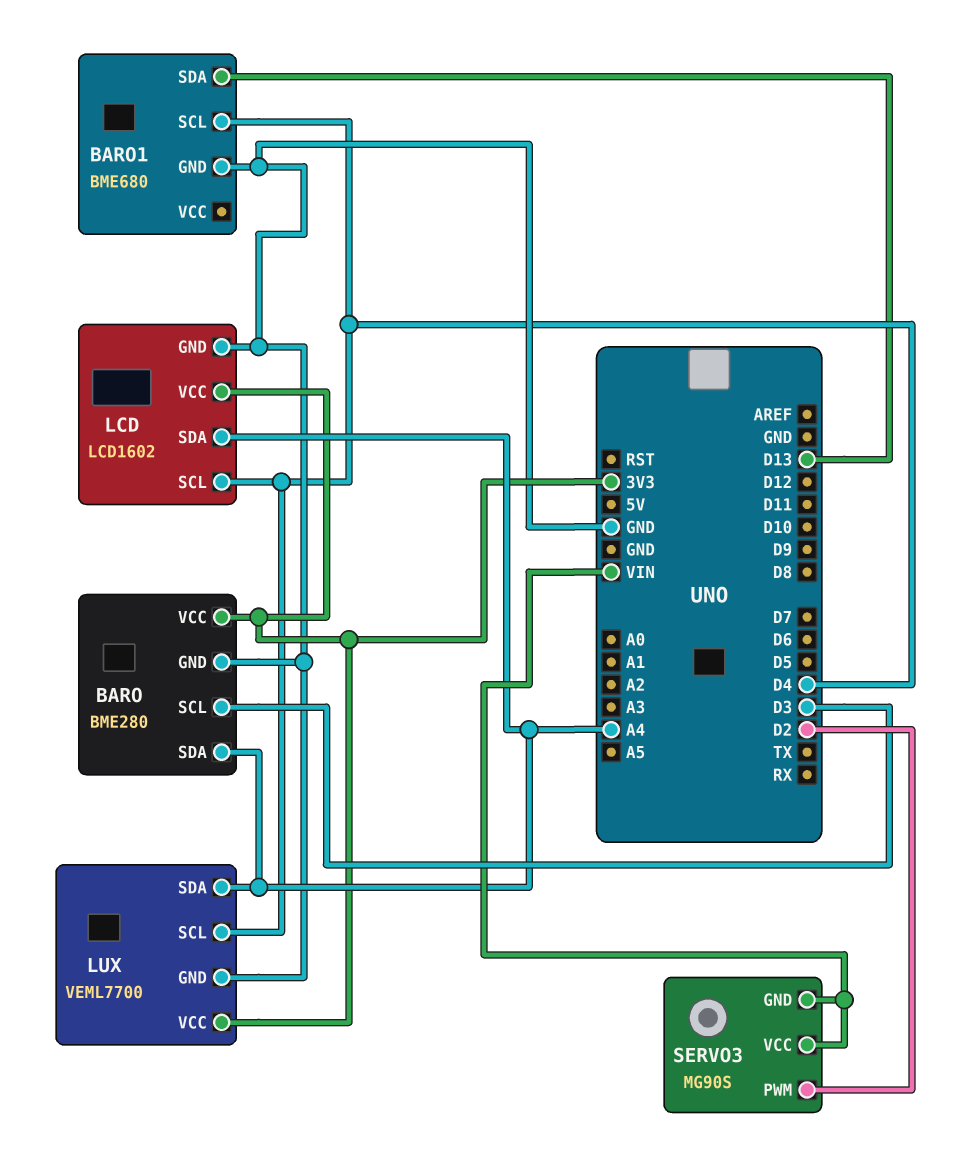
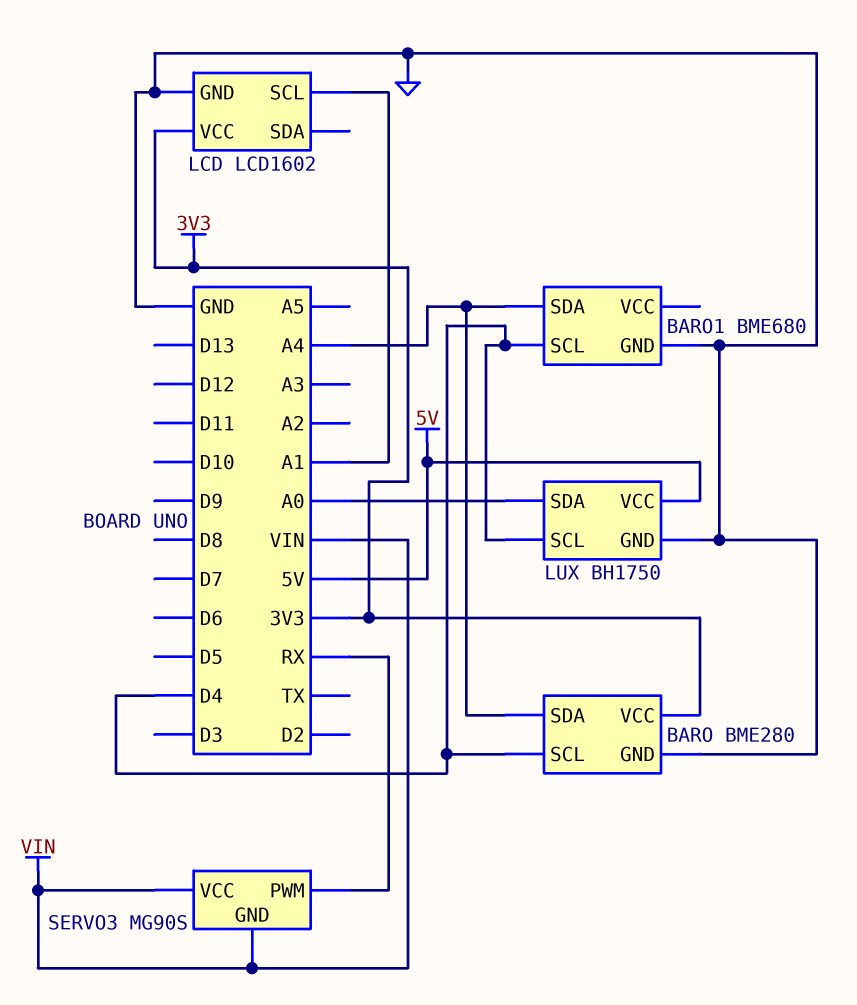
BARO pin SCL: D3 -> D4
BARO1 pin SDA: D13 -> A4
LCD pin SCL: D4 -> A1
LCD pin SDA: A4 -> none
LUX: VEML7700 -> BH1750
LUX pin SDA: A4 -> A0
LUX pin VCC: 3V3 -> 5V
SERVO3 pin PWM: D2 -> RX

